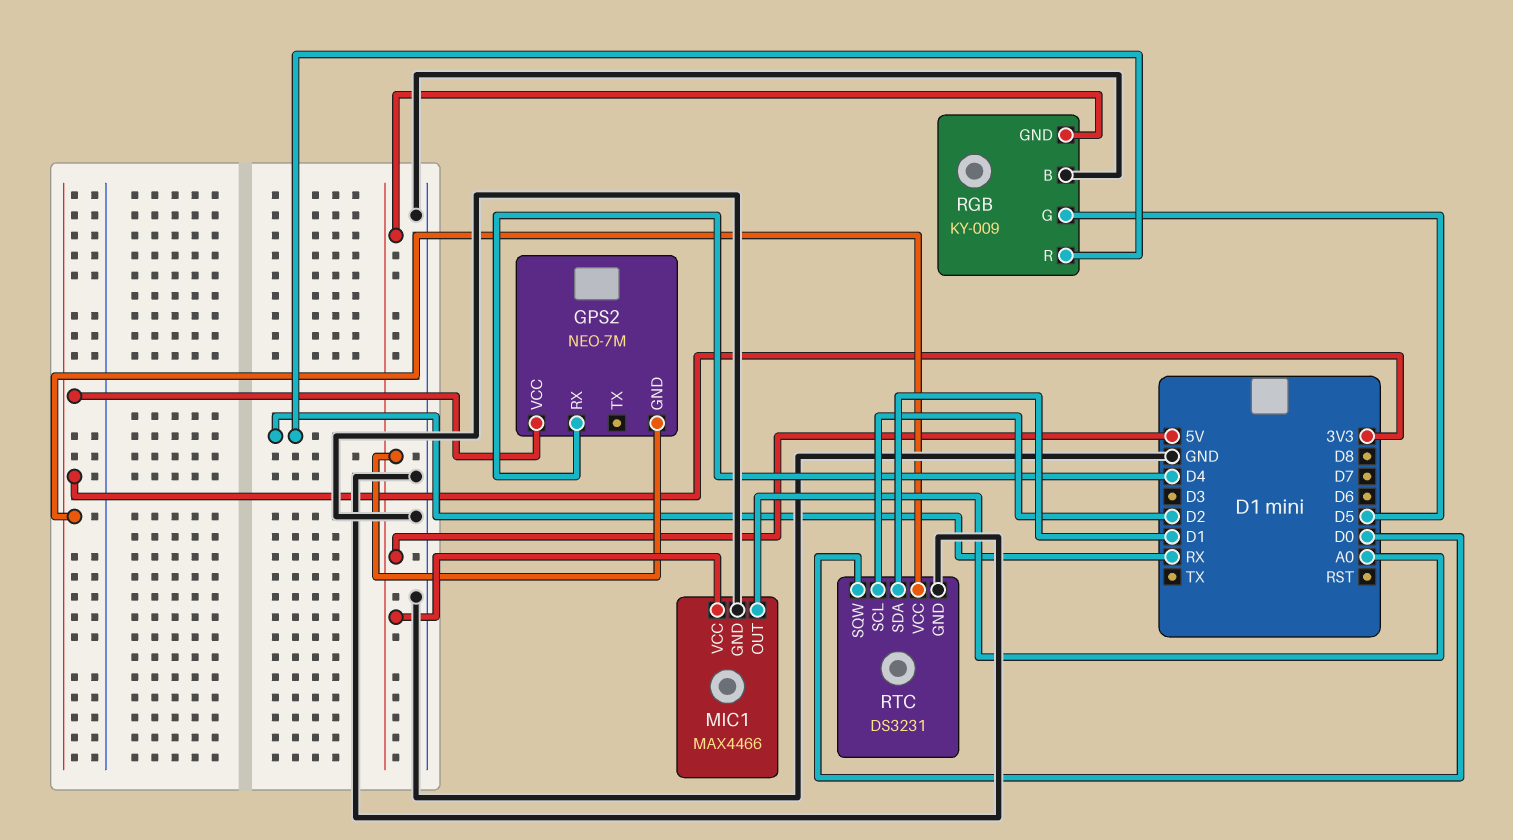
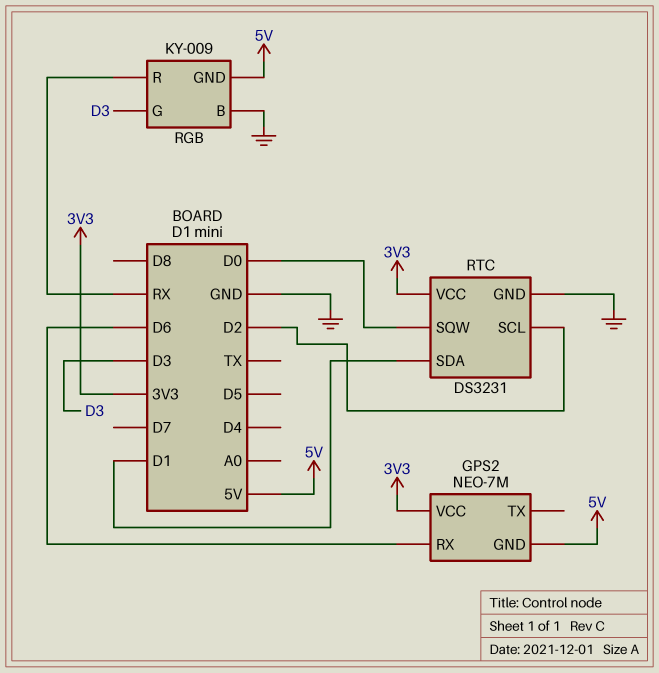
GPS2 pin RX: D4 -> D6
MIC1: MAX4466 -> none
MIC1 pin GND: GND -> none
MIC1 pin OUT: A0 -> none
MIC1 pin VCC: 5V -> none
RGB pin G: D5 -> D3

